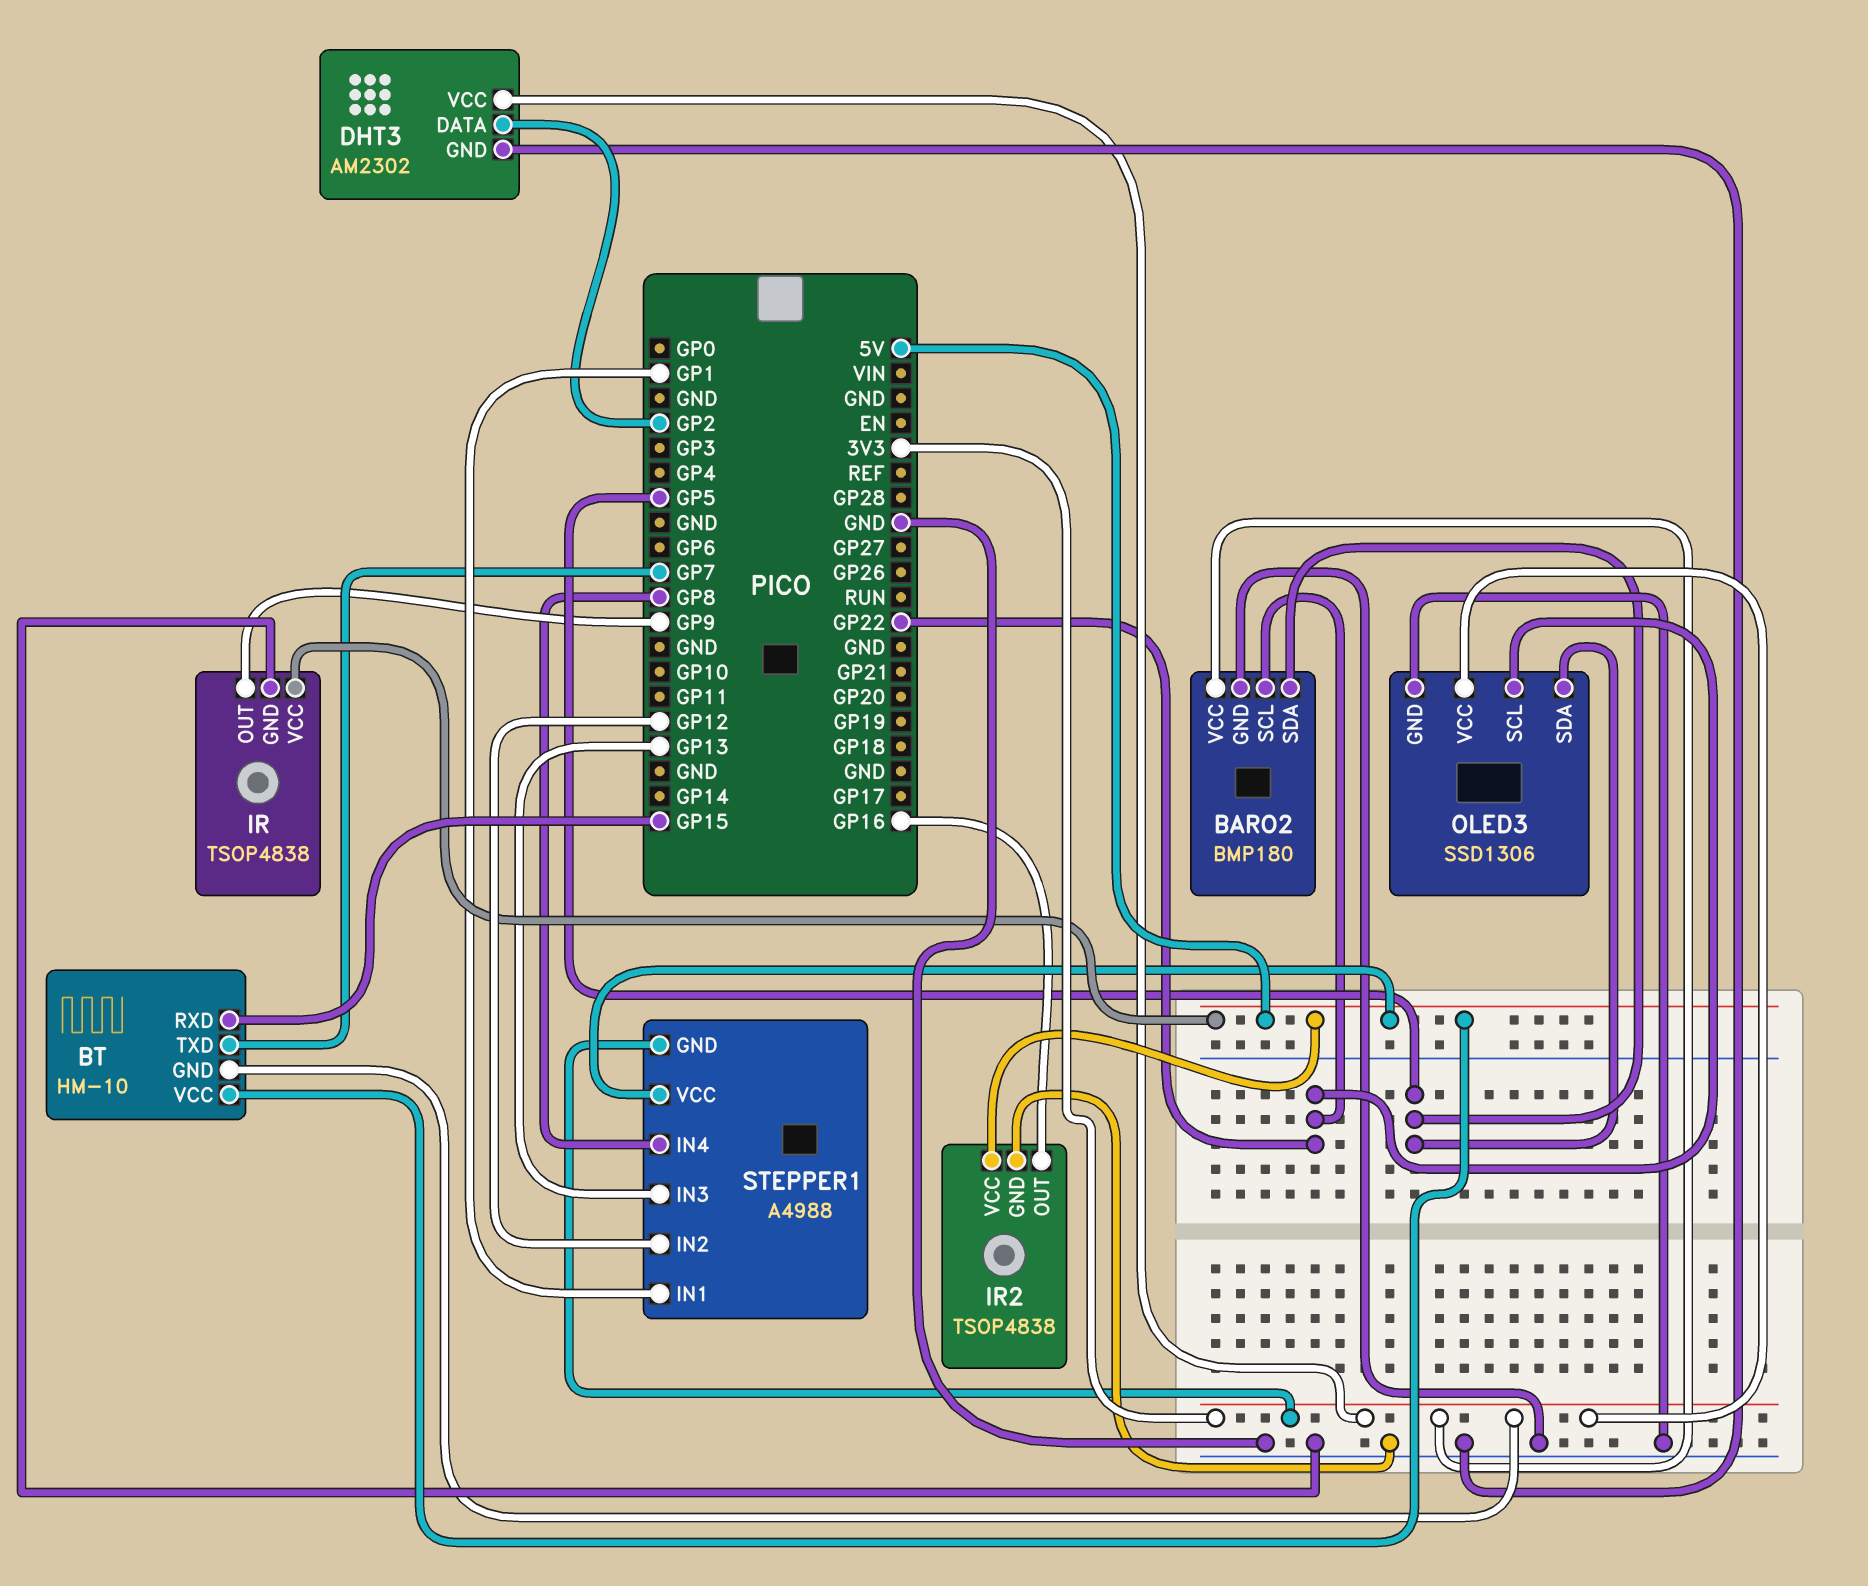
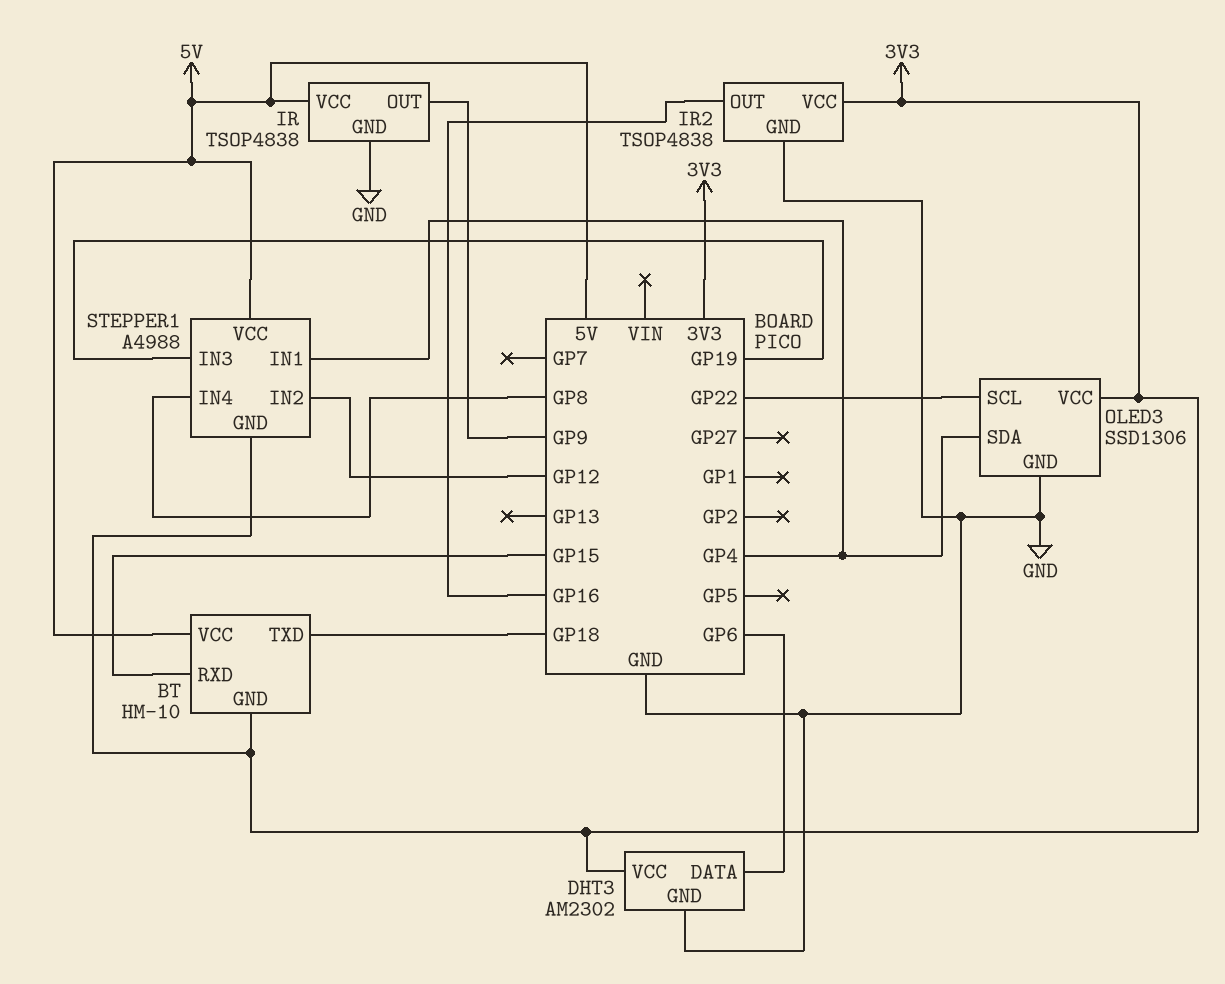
BARO2: BMP180 -> none
BARO2 pin GND: GND -> none
BARO2 pin SCL: GP22 -> none
BARO2 pin SDA: GP5 -> none
BARO2 pin VCC: 3V3 -> none
BT pin TXD: GP7 -> GP18
DHT3 pin DATA: GP2 -> GP6
IR2 pin VCC: 5V -> 3V3
OLED3 pin SDA: GP5 -> GP4
STEPPER1 pin IN1: GP1 -> GP4
STEPPER1 pin IN3: GP13 -> GP19

